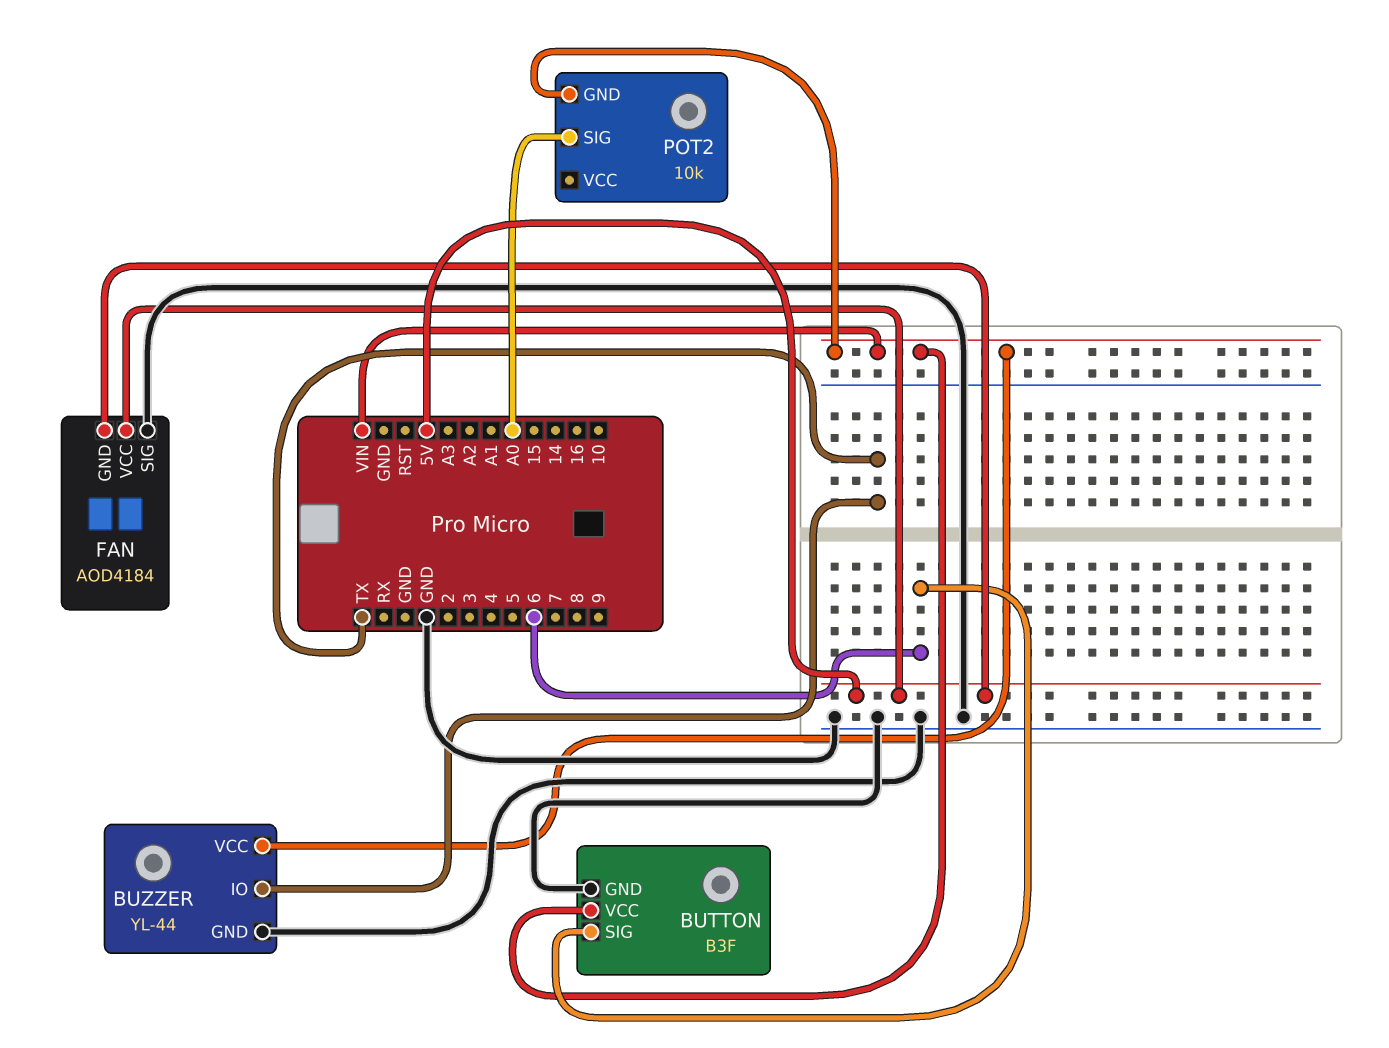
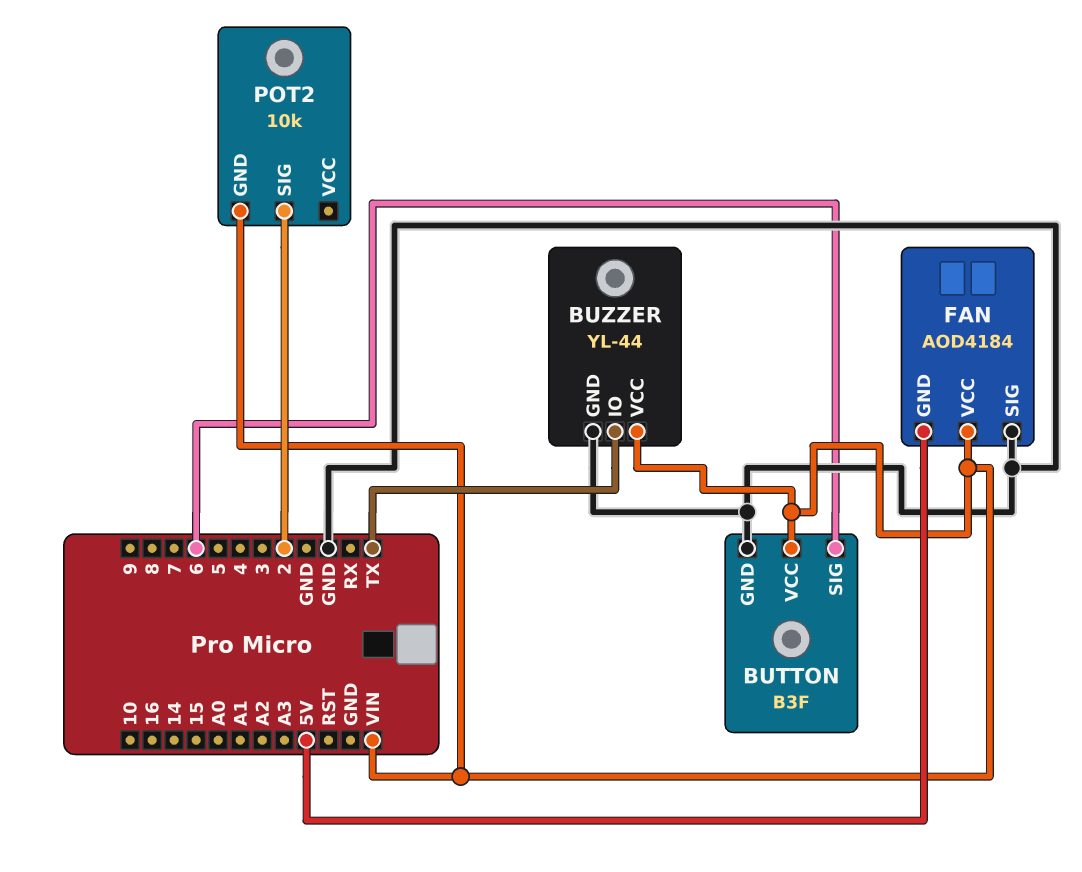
FAN pin VCC: 5V -> VIN
POT2 pin SIG: A0 -> 2

